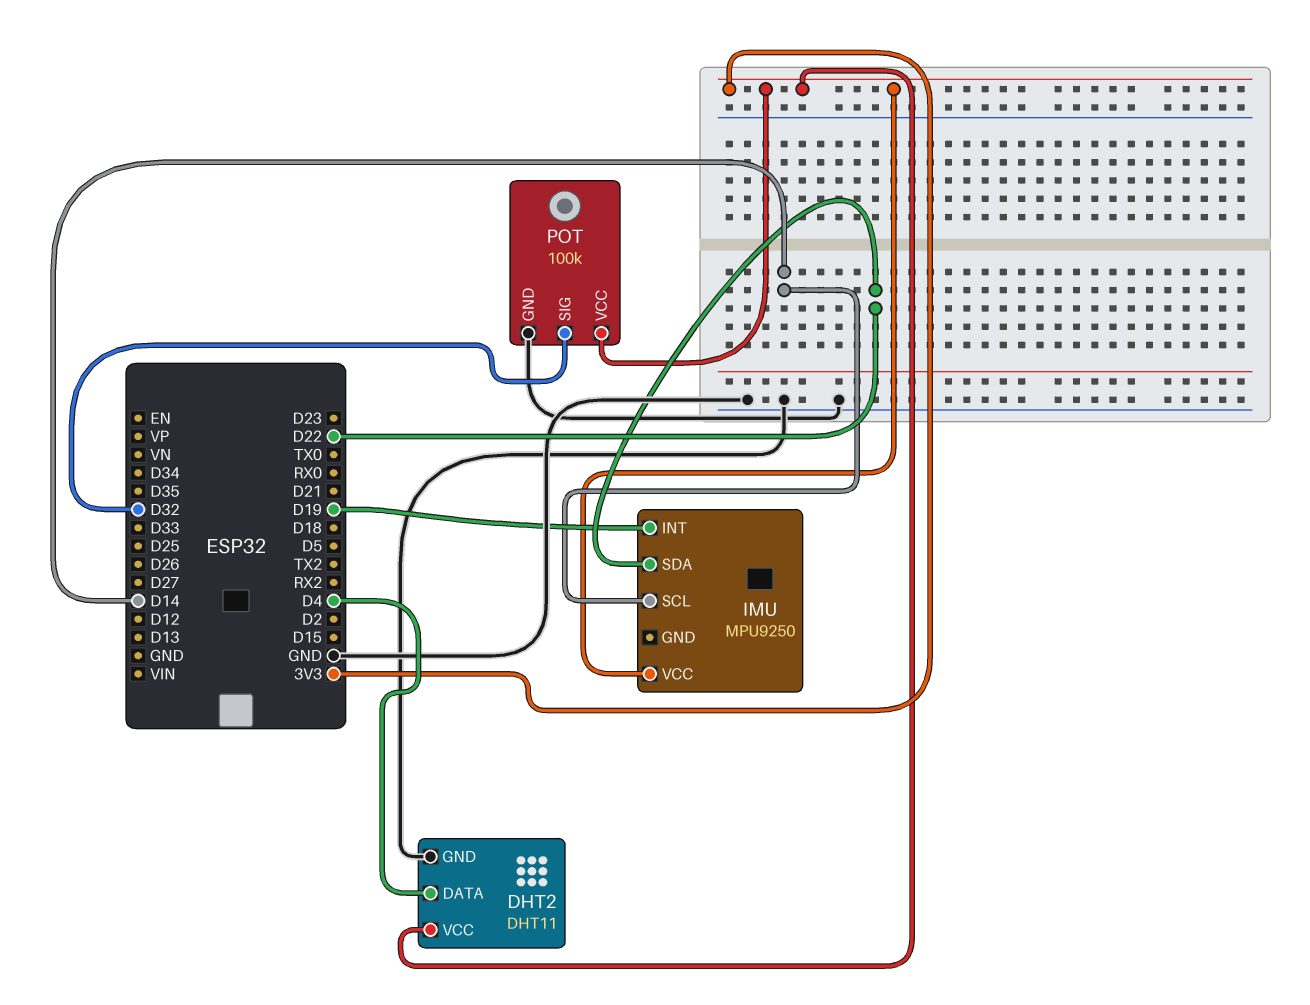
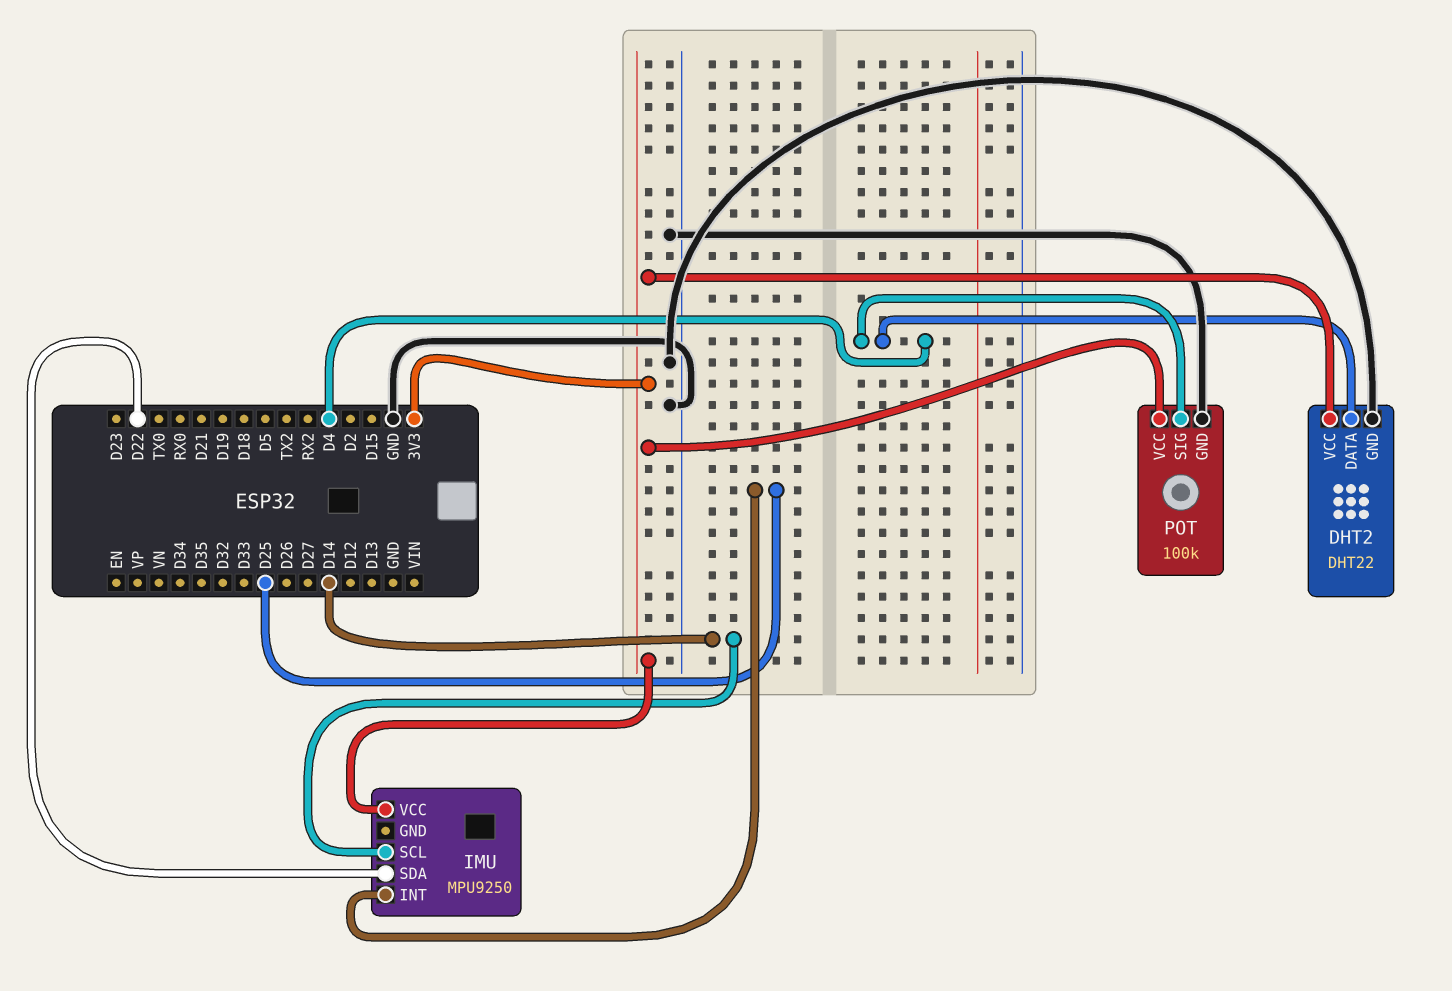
DHT2: DHT11 -> DHT22
IMU pin INT: D19 -> D25
POT pin SIG: D32 -> D4

